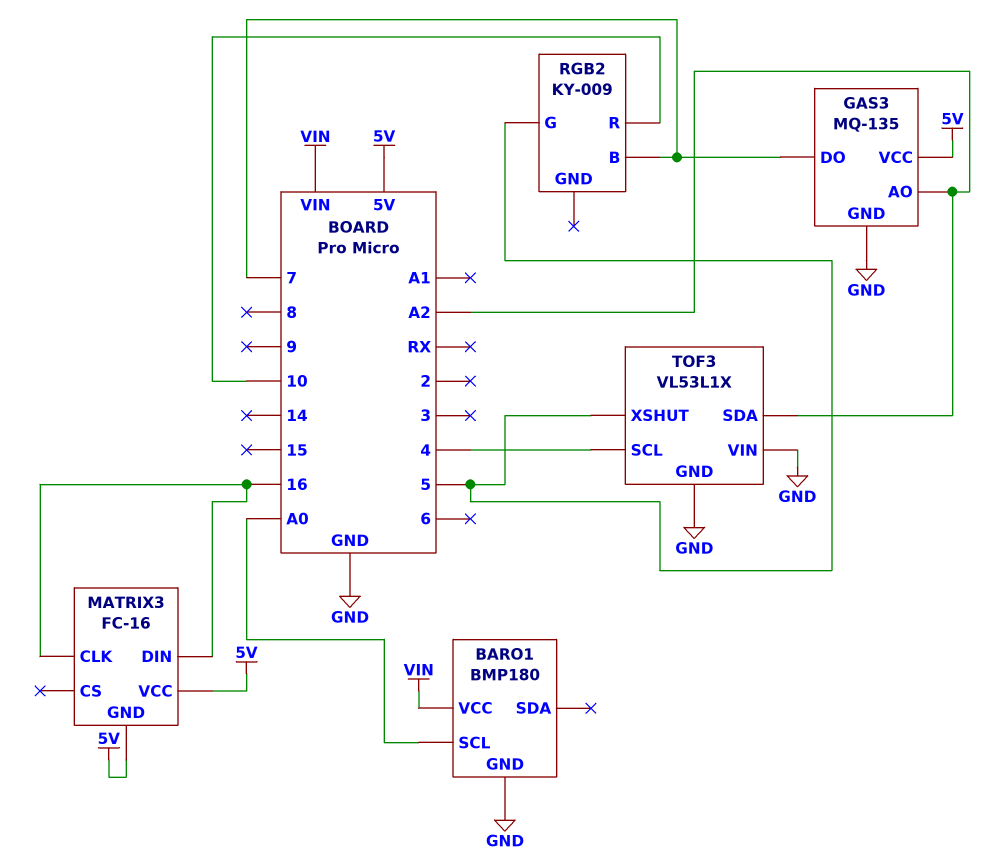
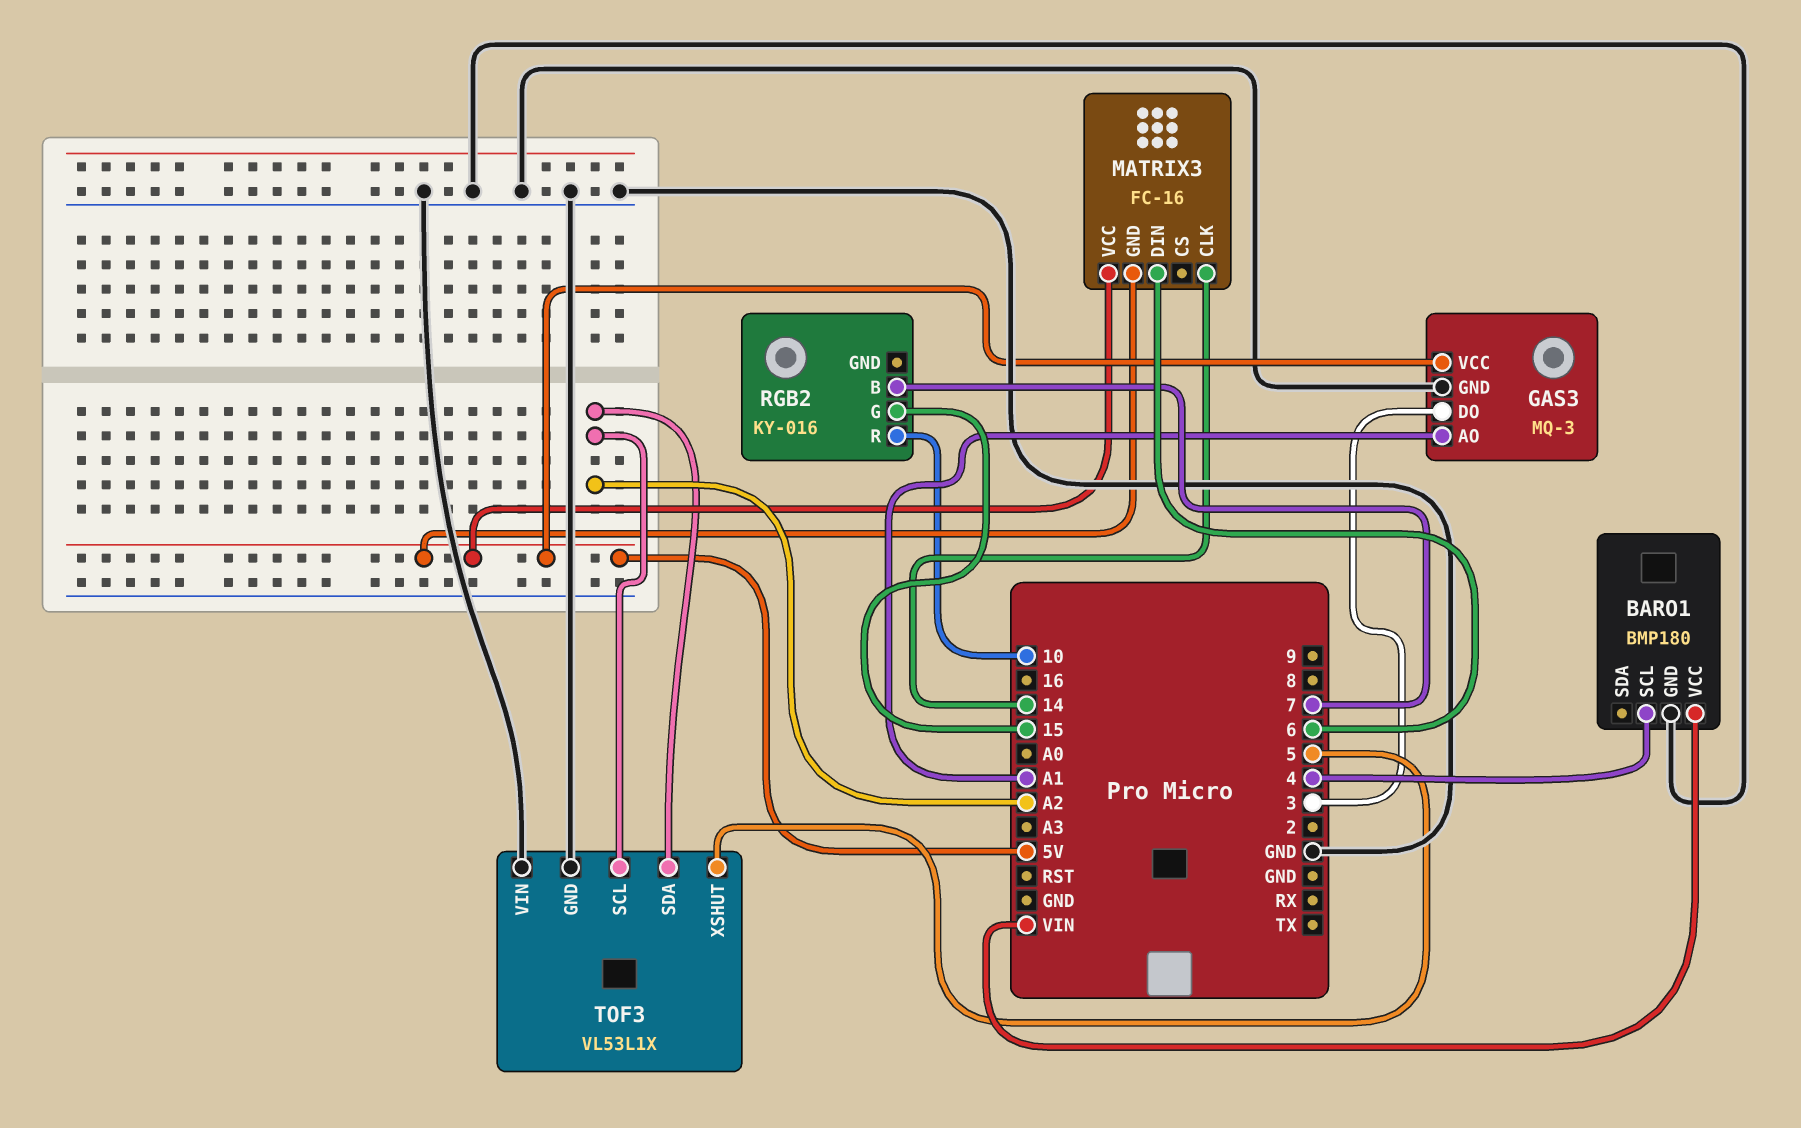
BARO1 pin SCL: A0 -> 4
GAS3: MQ-135 -> MQ-3
GAS3 pin AO: A2 -> A1
GAS3 pin DO: 7 -> 3
MATRIX3 pin CLK: 16 -> 14
MATRIX3 pin DIN: 16 -> 6
RGB2: KY-009 -> KY-016
RGB2 pin G: 5 -> 15
TOF3 pin SCL: 4 -> A2

